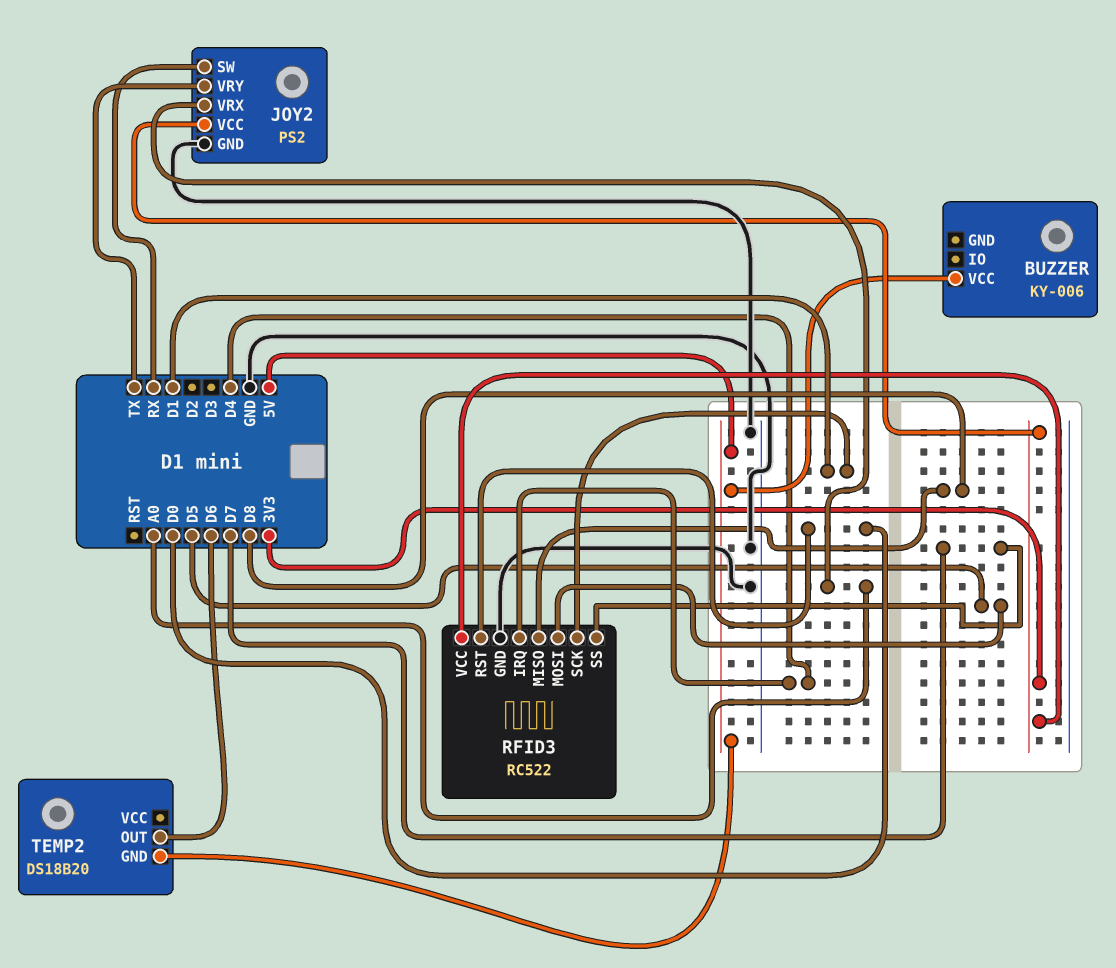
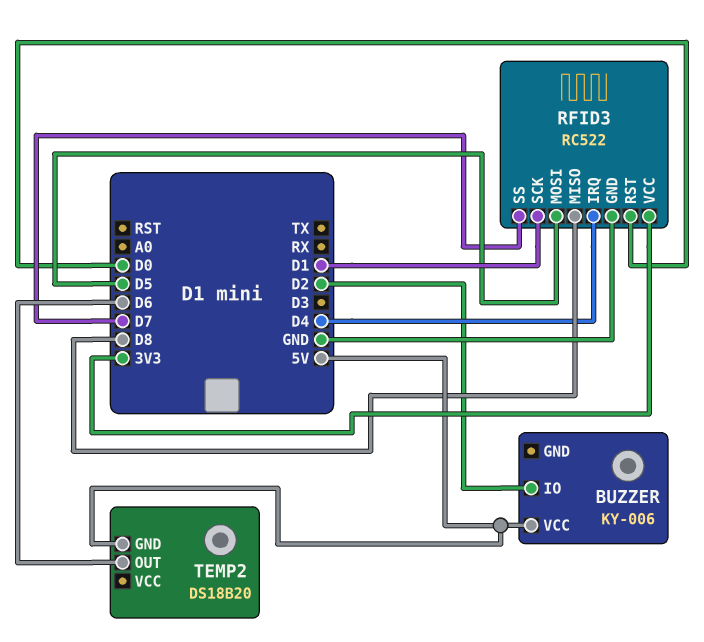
BUZZER pin IO: none -> D2
JOY2: PS2 -> none
JOY2 pin GND: GND -> none
JOY2 pin SW: RX -> none
JOY2 pin VCC: 3V3 -> none
JOY2 pin VRX: A0 -> none
JOY2 pin VRY: TX -> none

